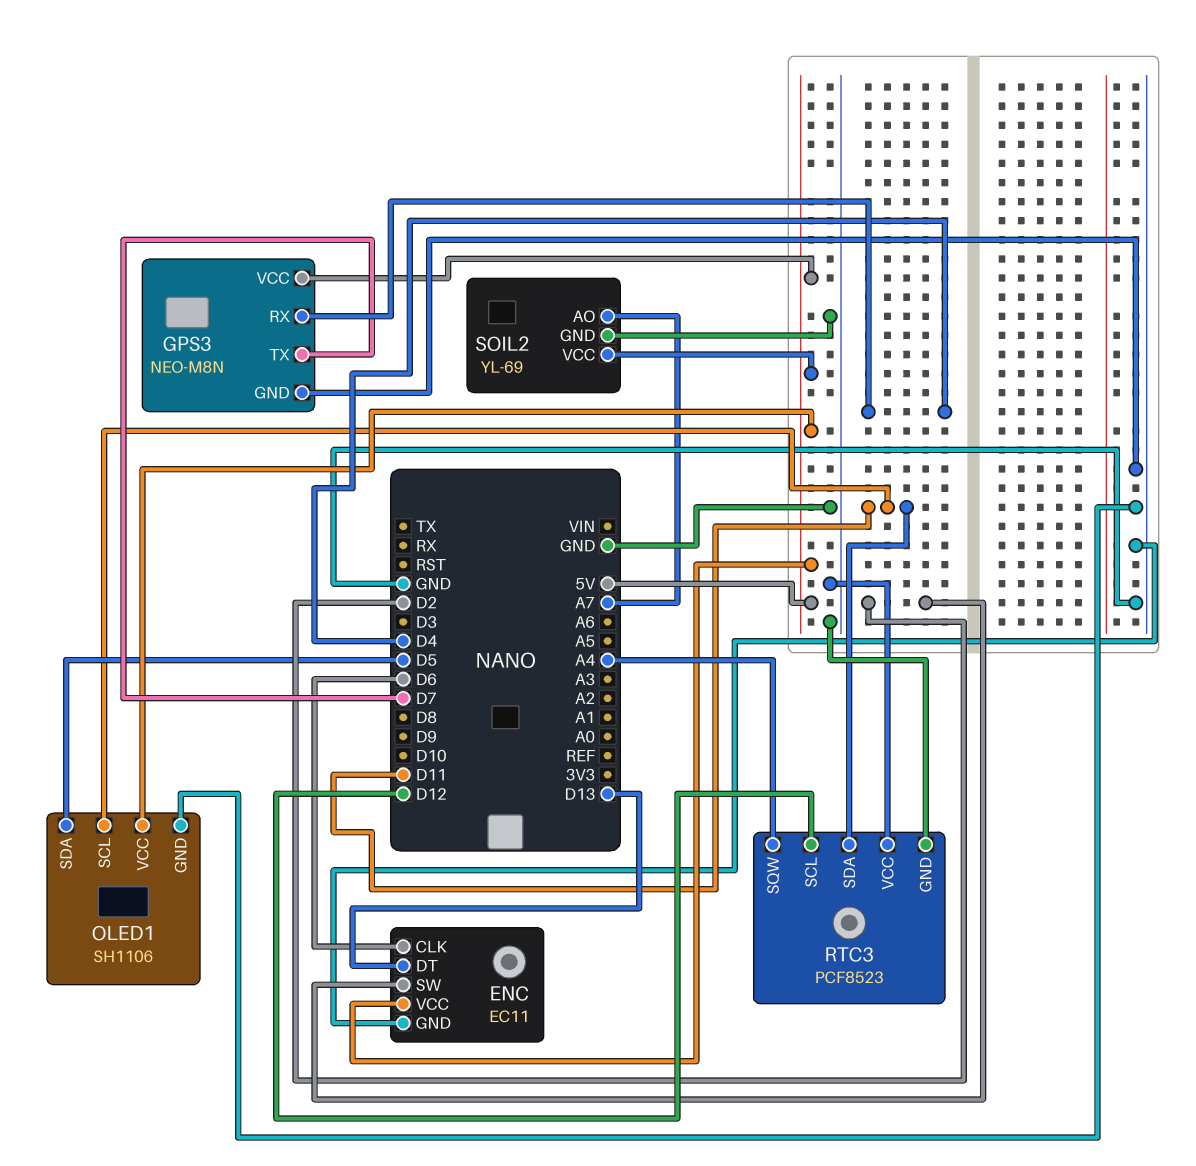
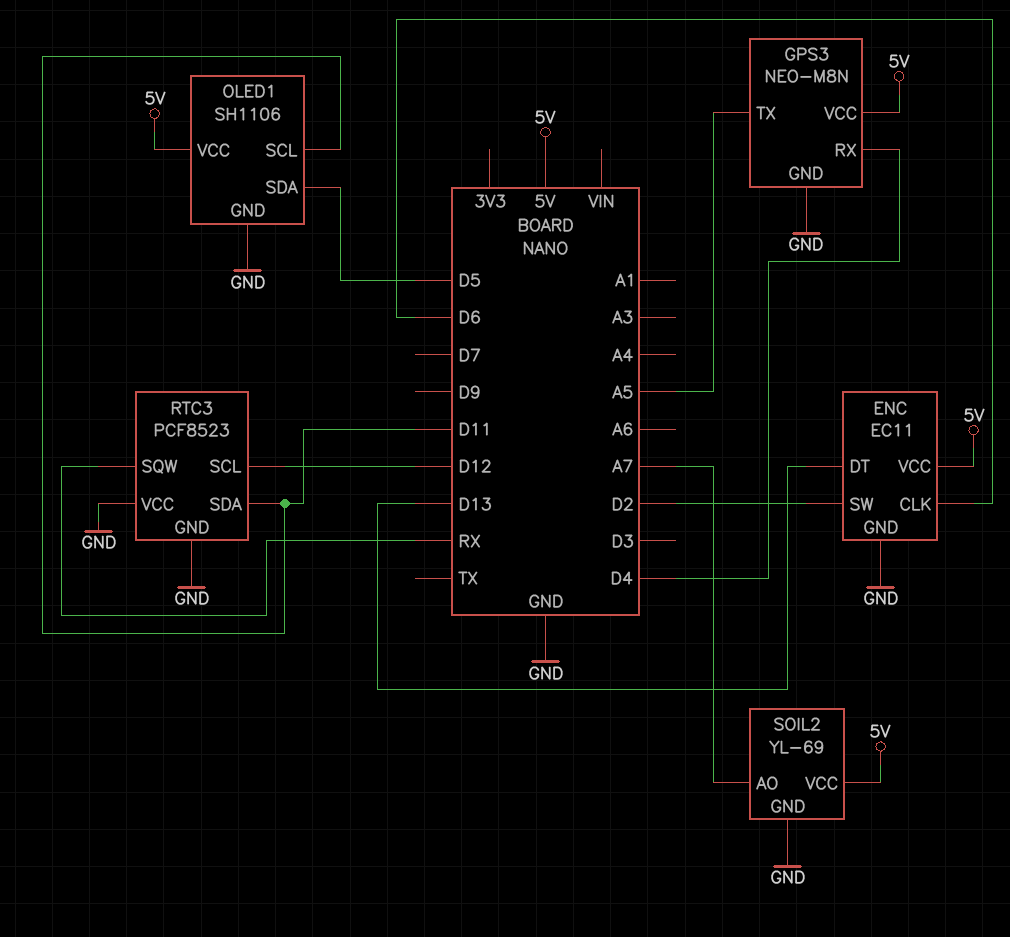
GPS3 pin TX: D7 -> A5
RTC3 pin SQW: A4 -> RX

